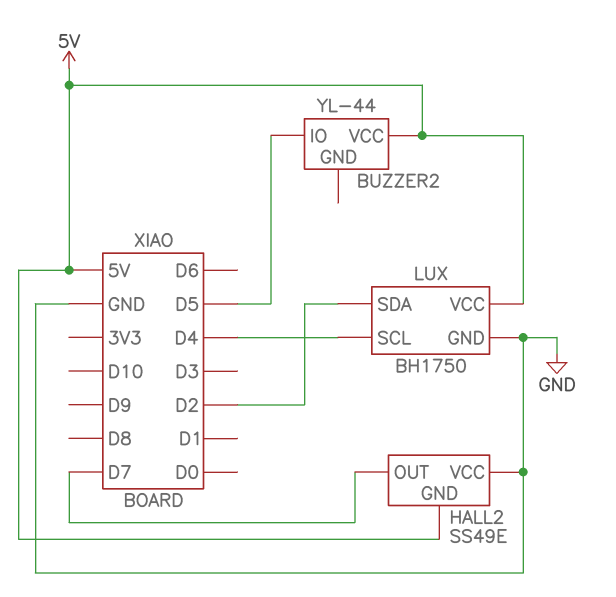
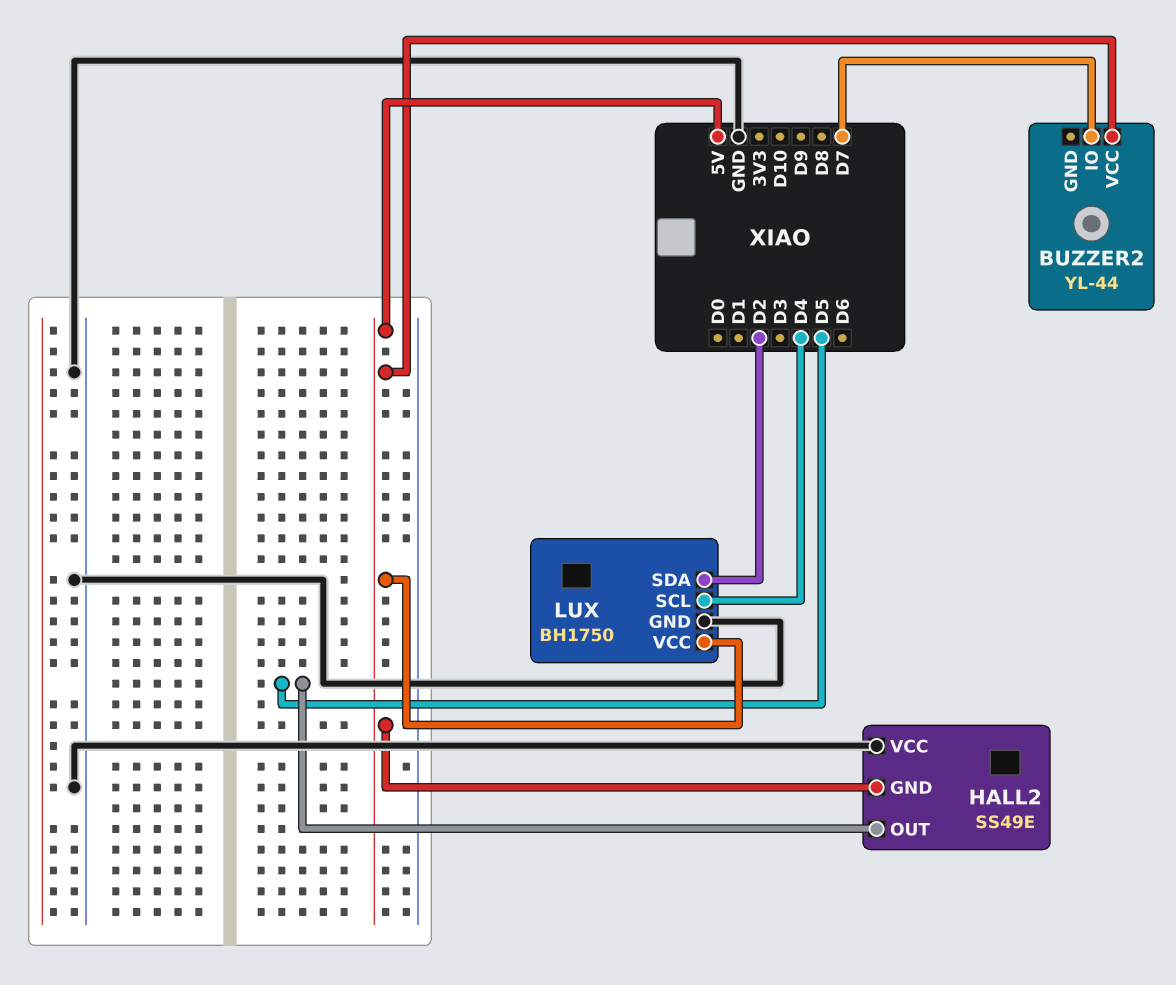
BUZZER2 pin IO: D5 -> D7
HALL2 pin OUT: D7 -> D5

